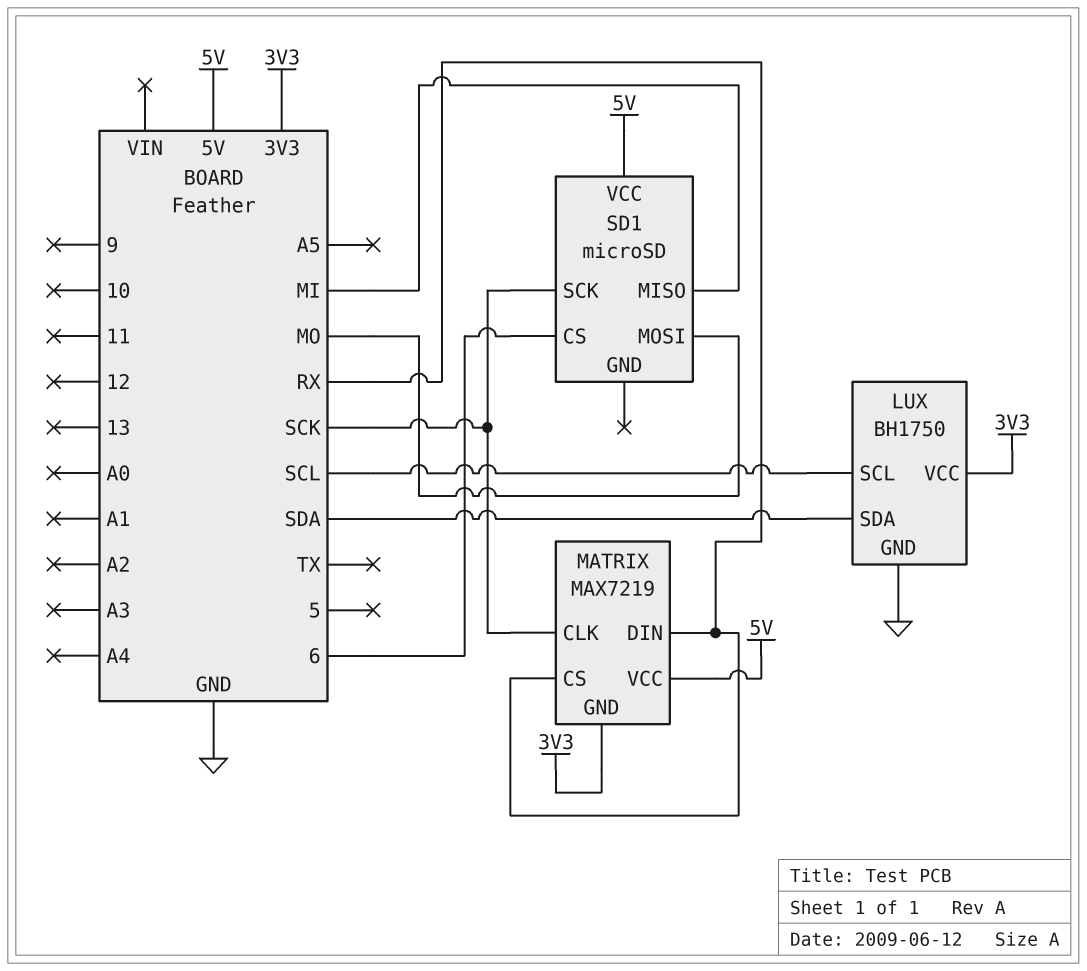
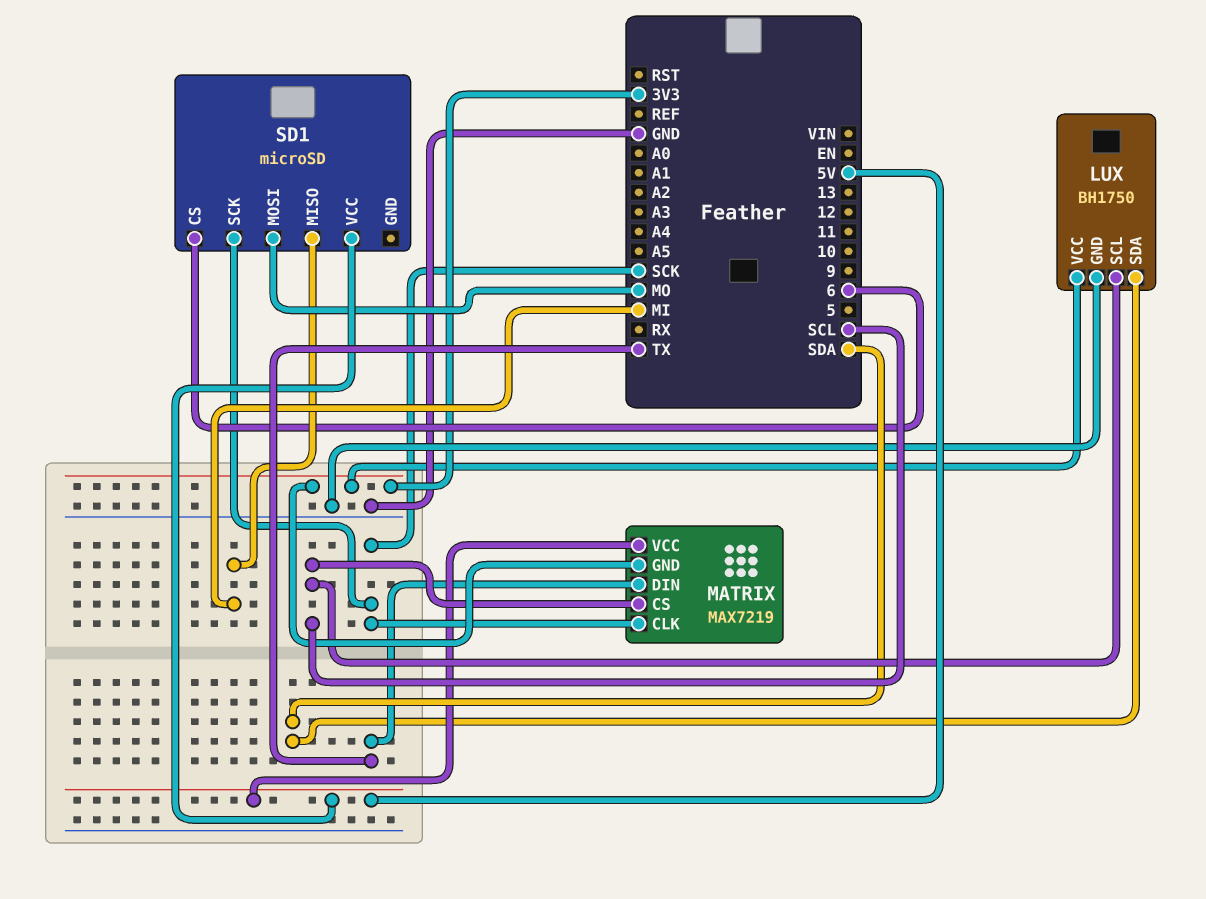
MATRIX pin CS: RX -> SCL
MATRIX pin DIN: RX -> TX

